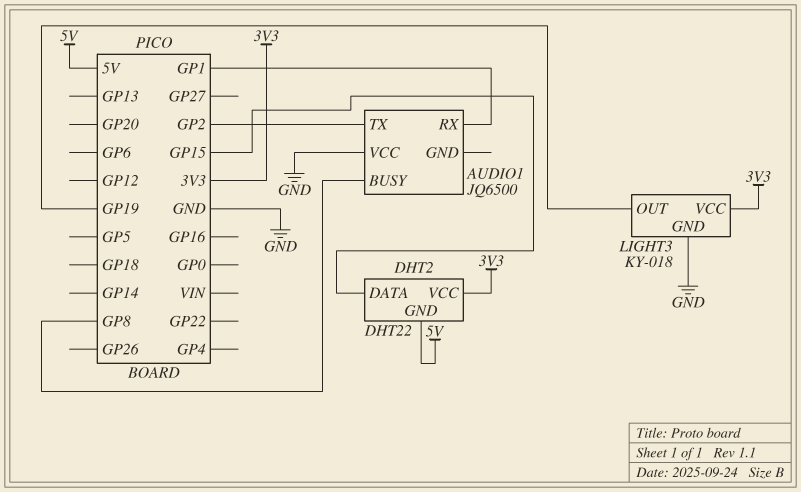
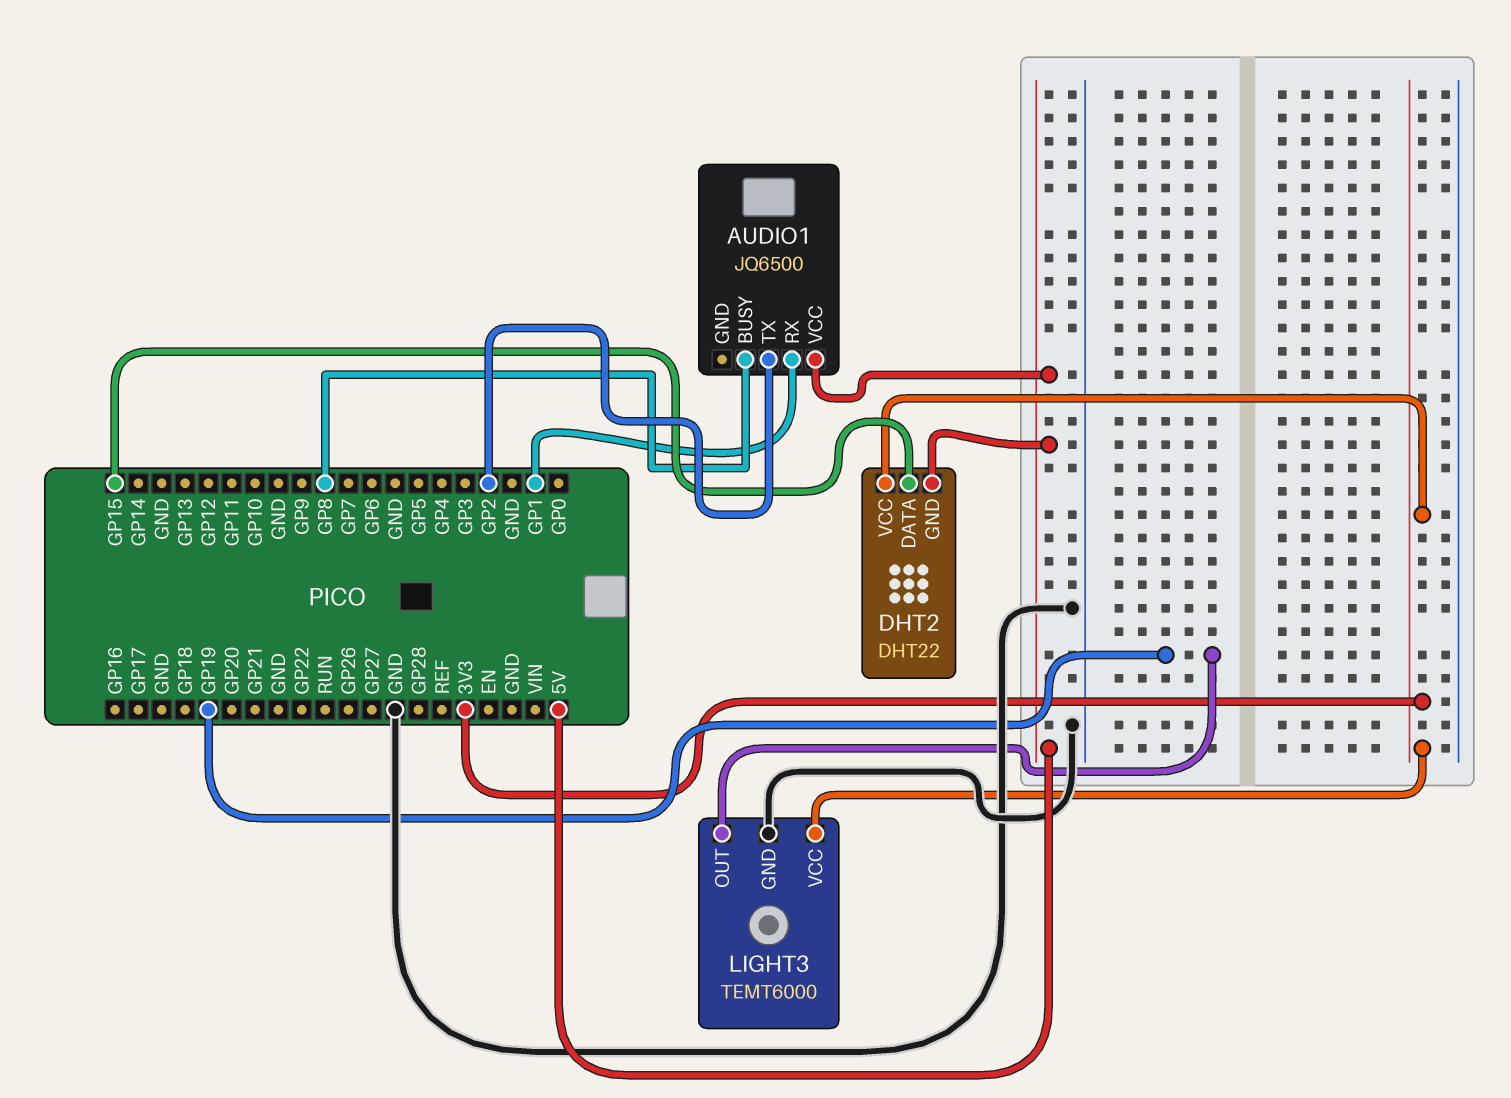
AUDIO1 pin VCC: GND -> 5V
LIGHT3: KY-018 -> TEMT6000

